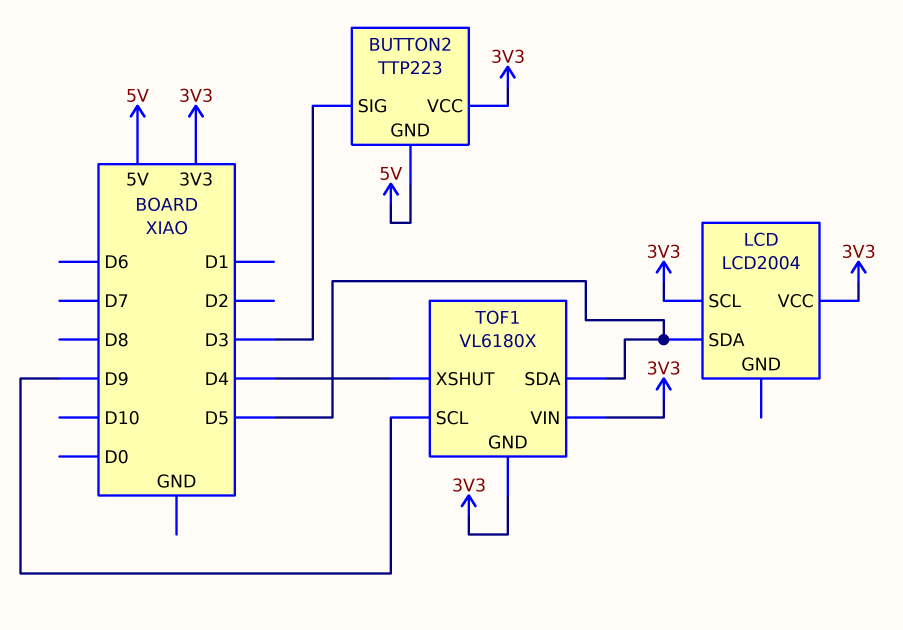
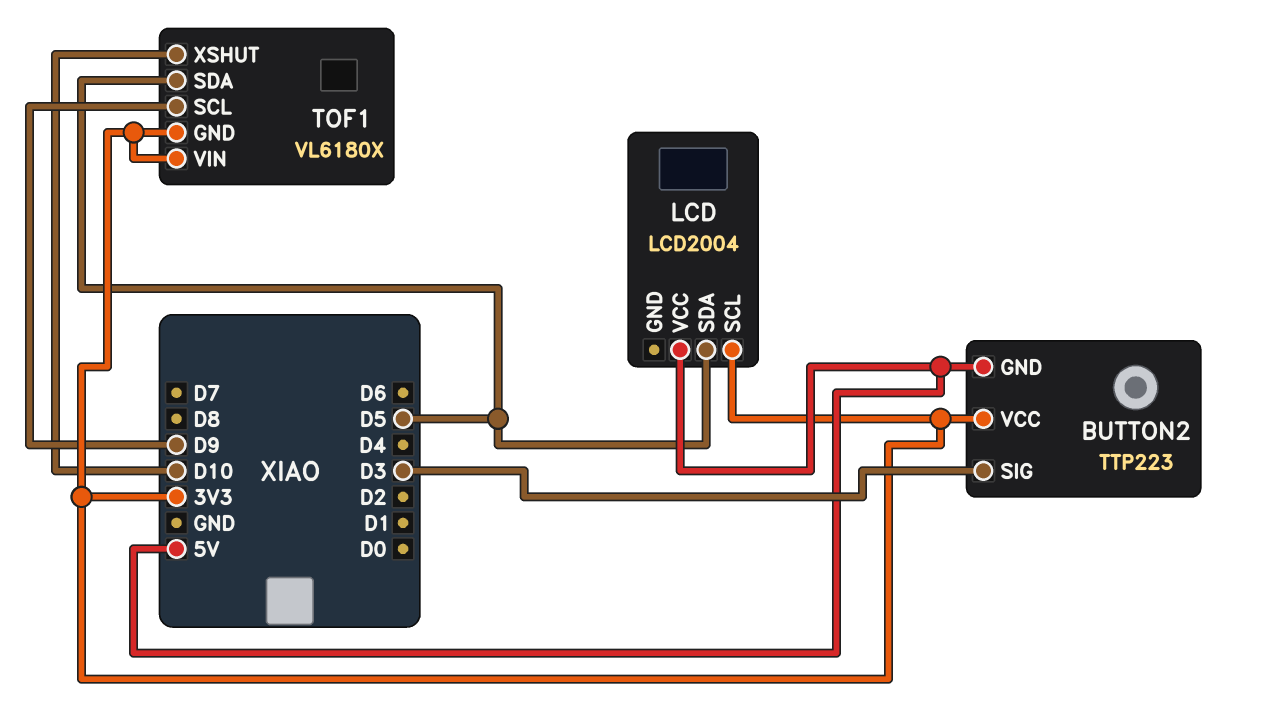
LCD pin VCC: 3V3 -> 5V
TOF1 pin XSHUT: D4 -> D10

